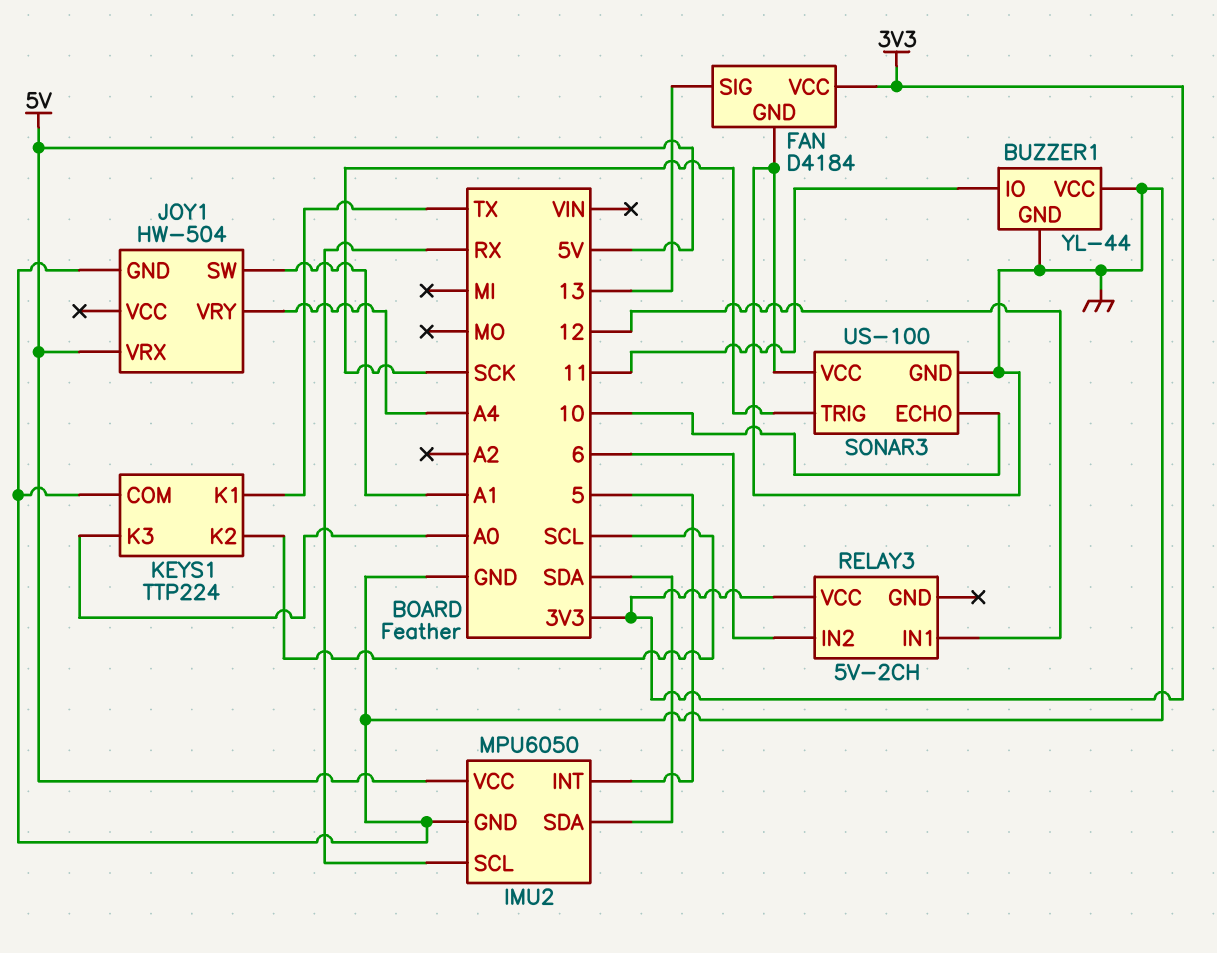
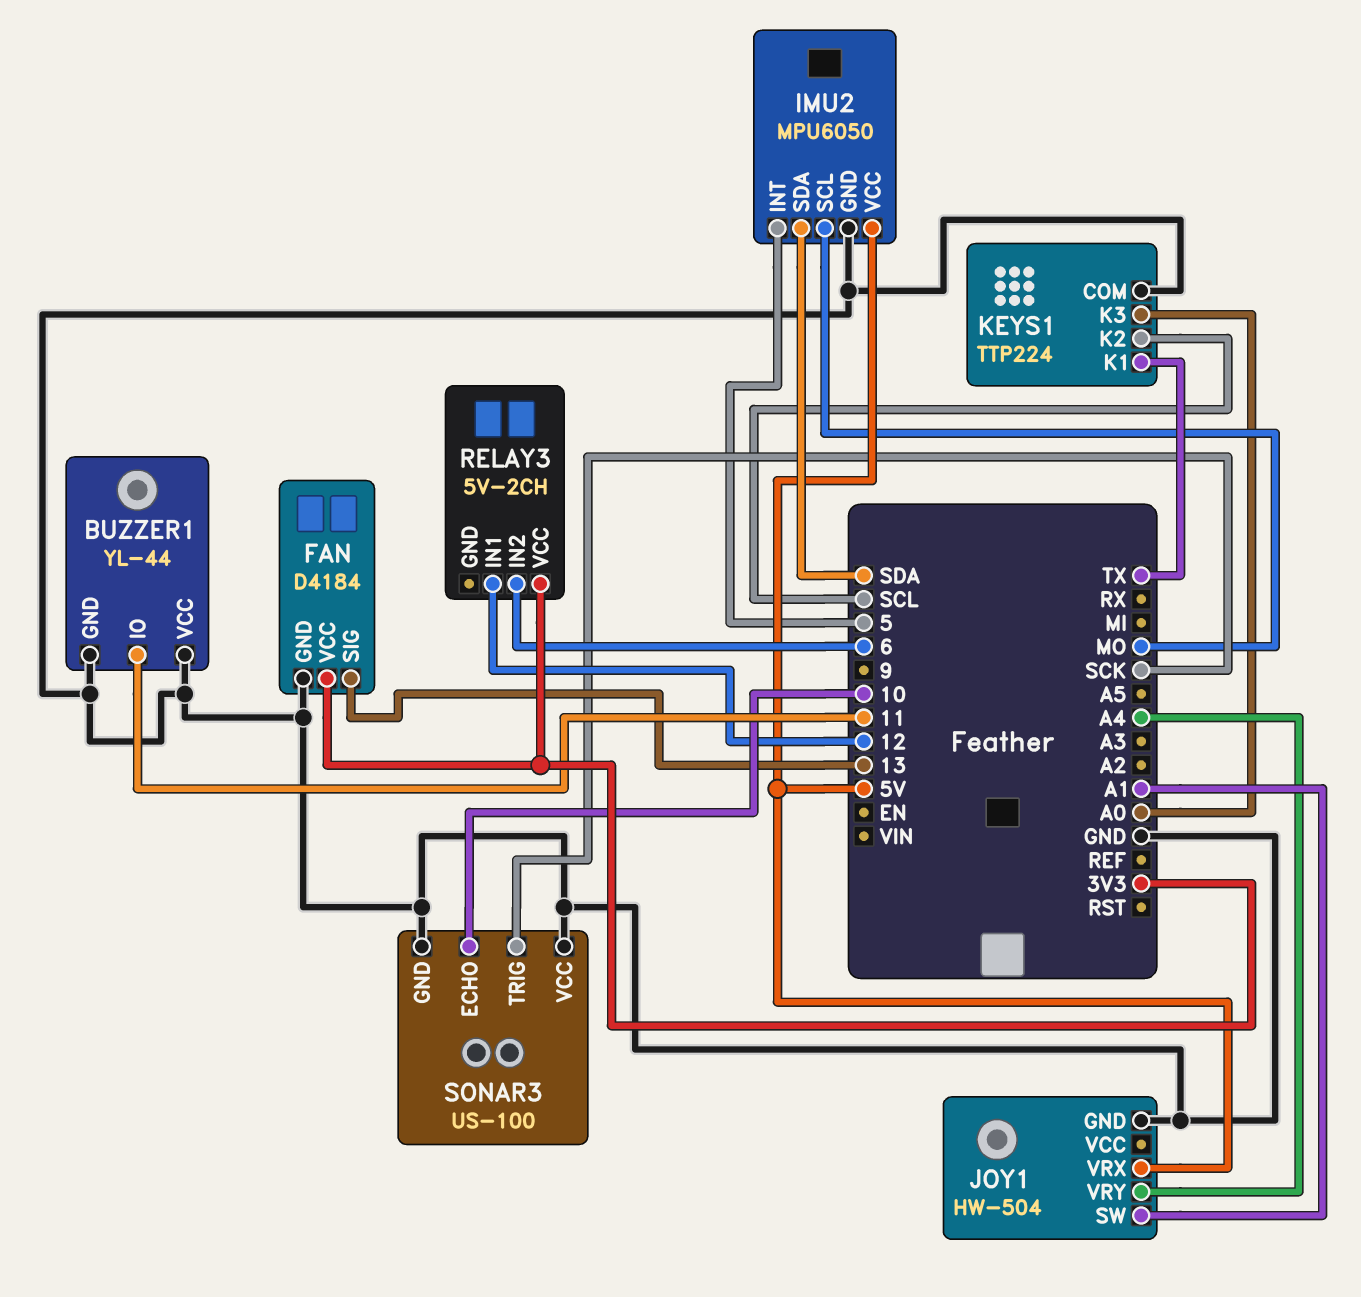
IMU2 pin SCL: RX -> MO

